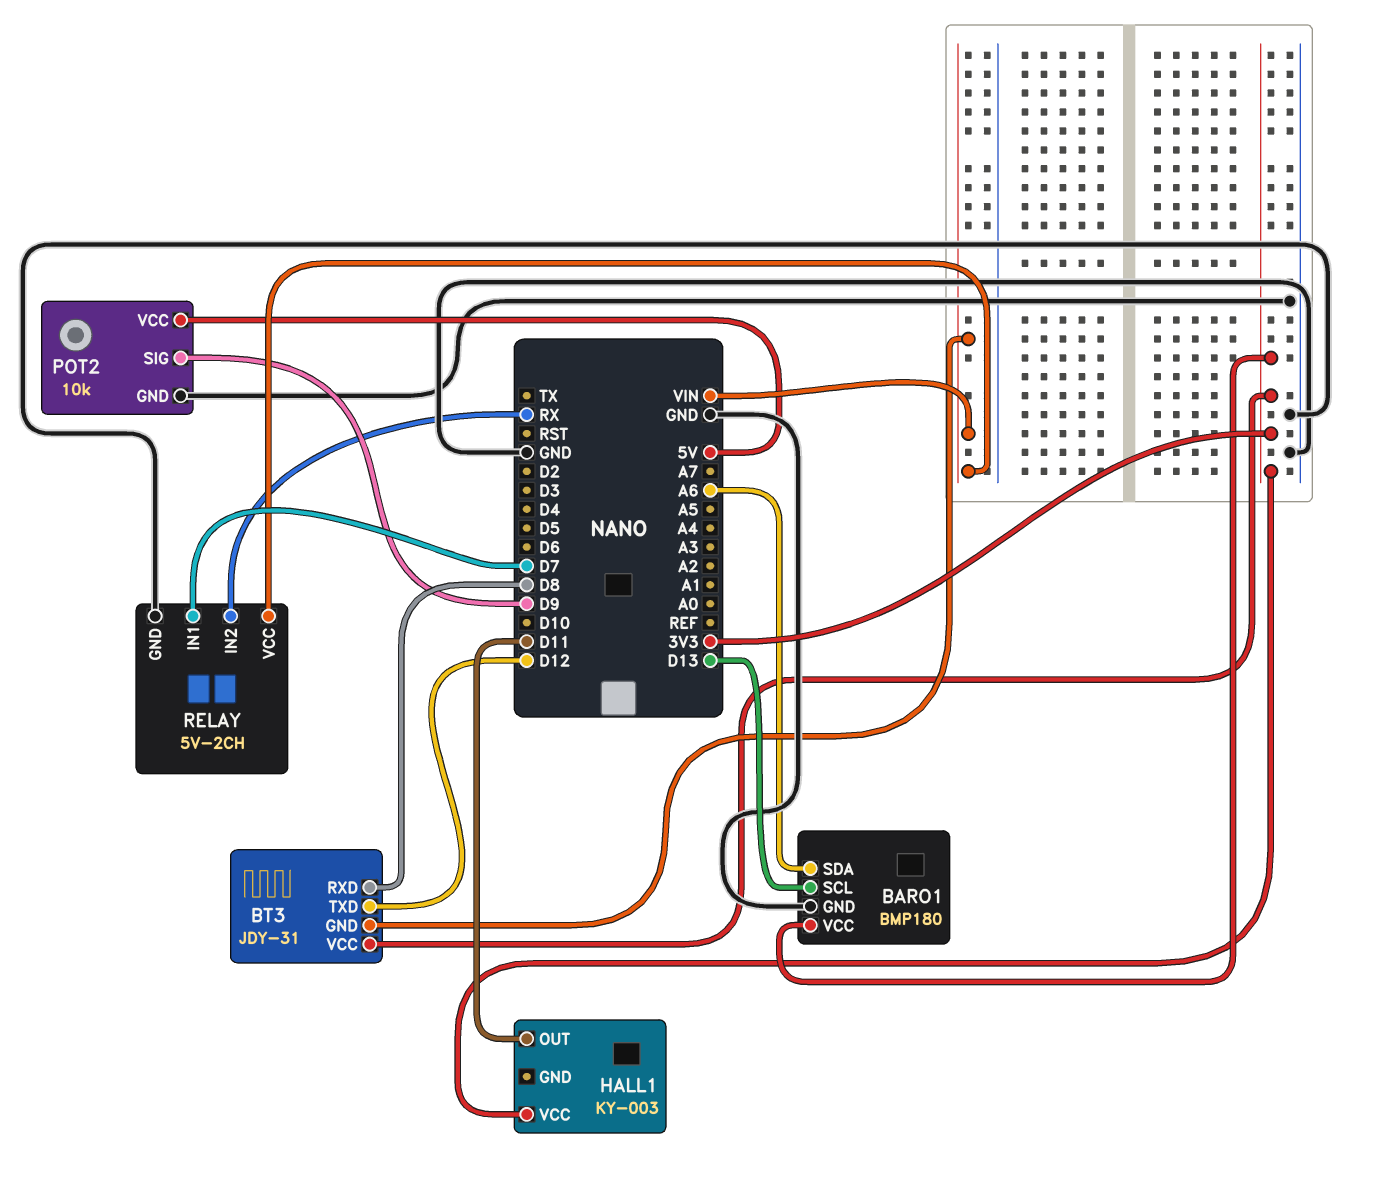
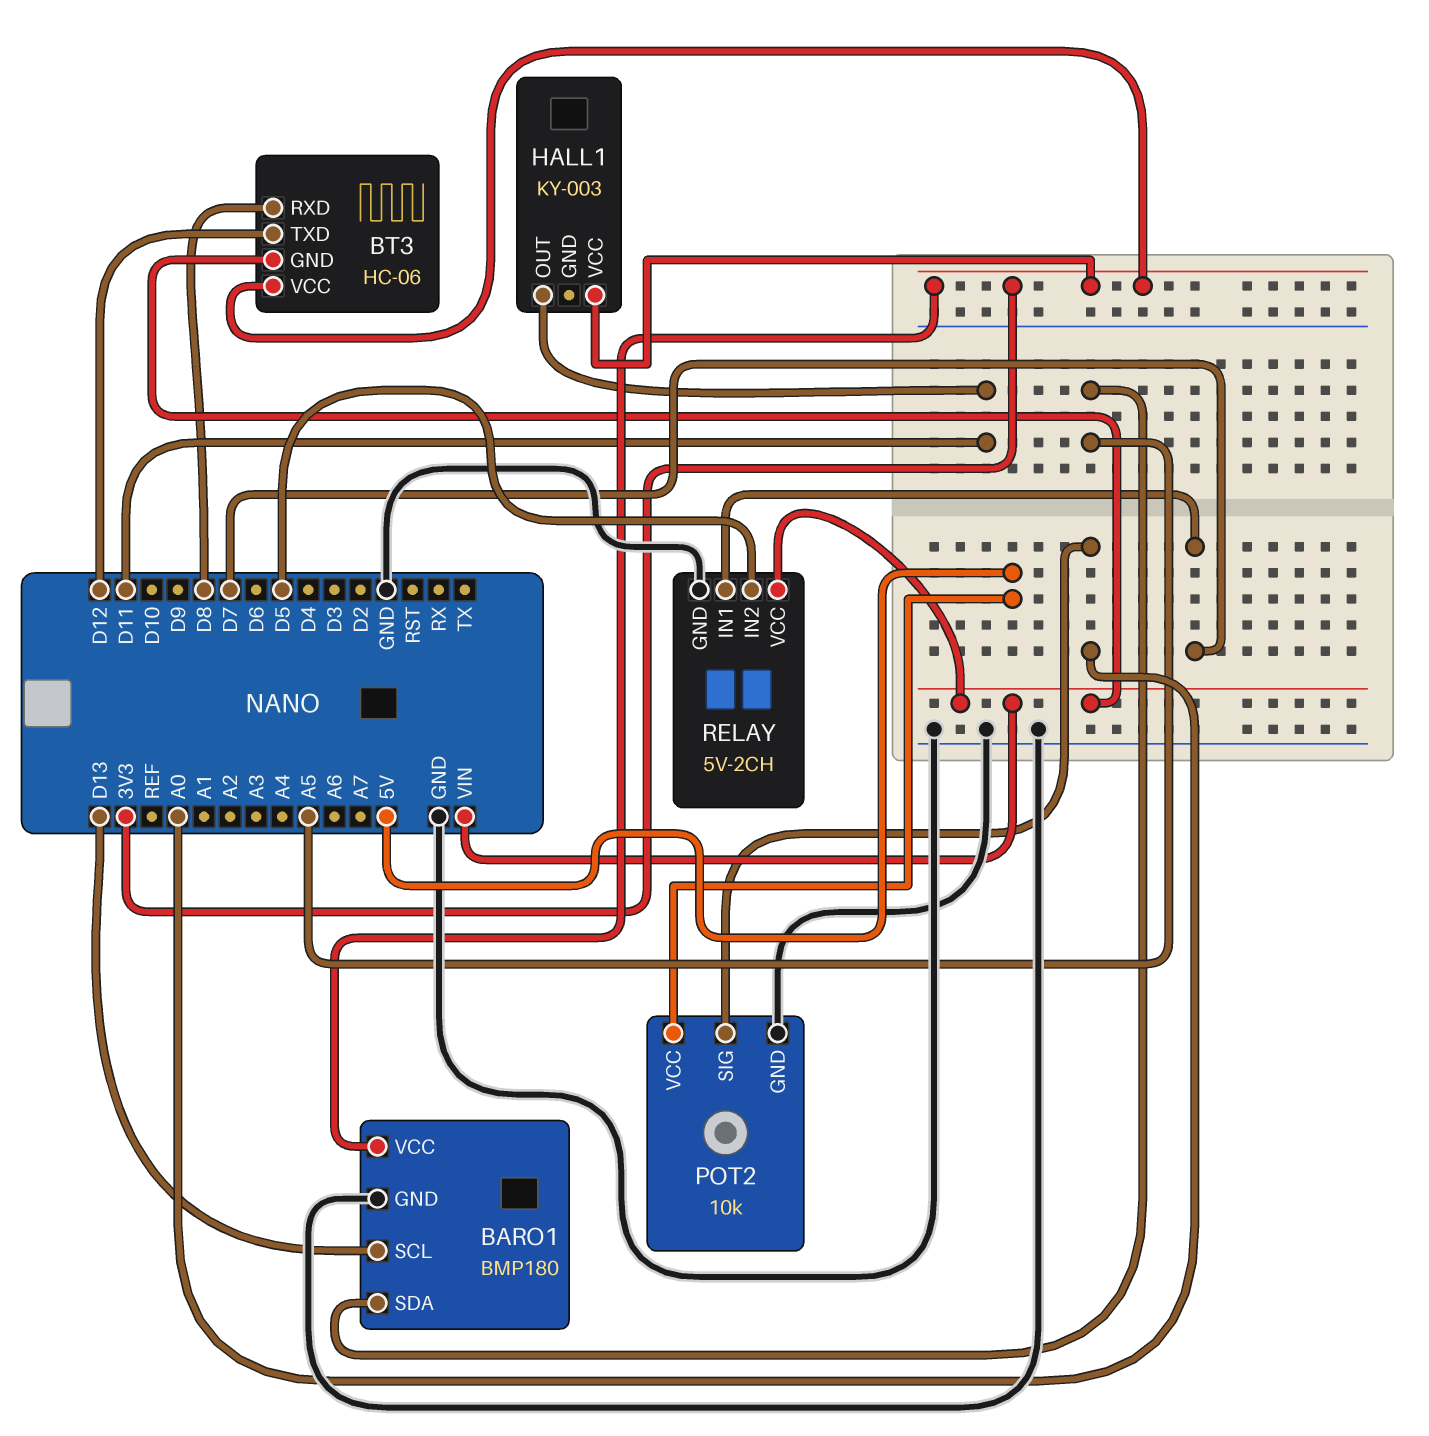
BARO1 pin SDA: A6 -> A5
BT3: JDY-31 -> HC-06
POT2 pin SIG: D9 -> A0
RELAY pin IN2: RX -> D5

